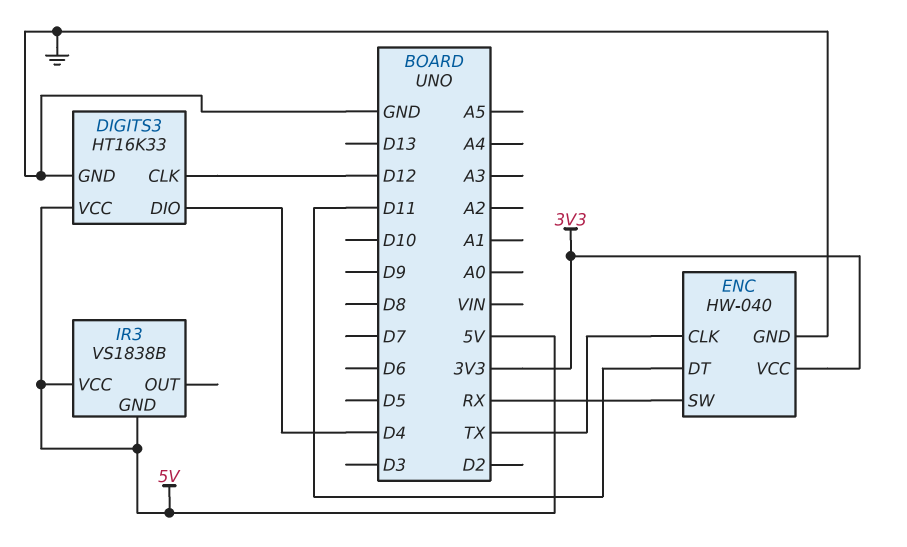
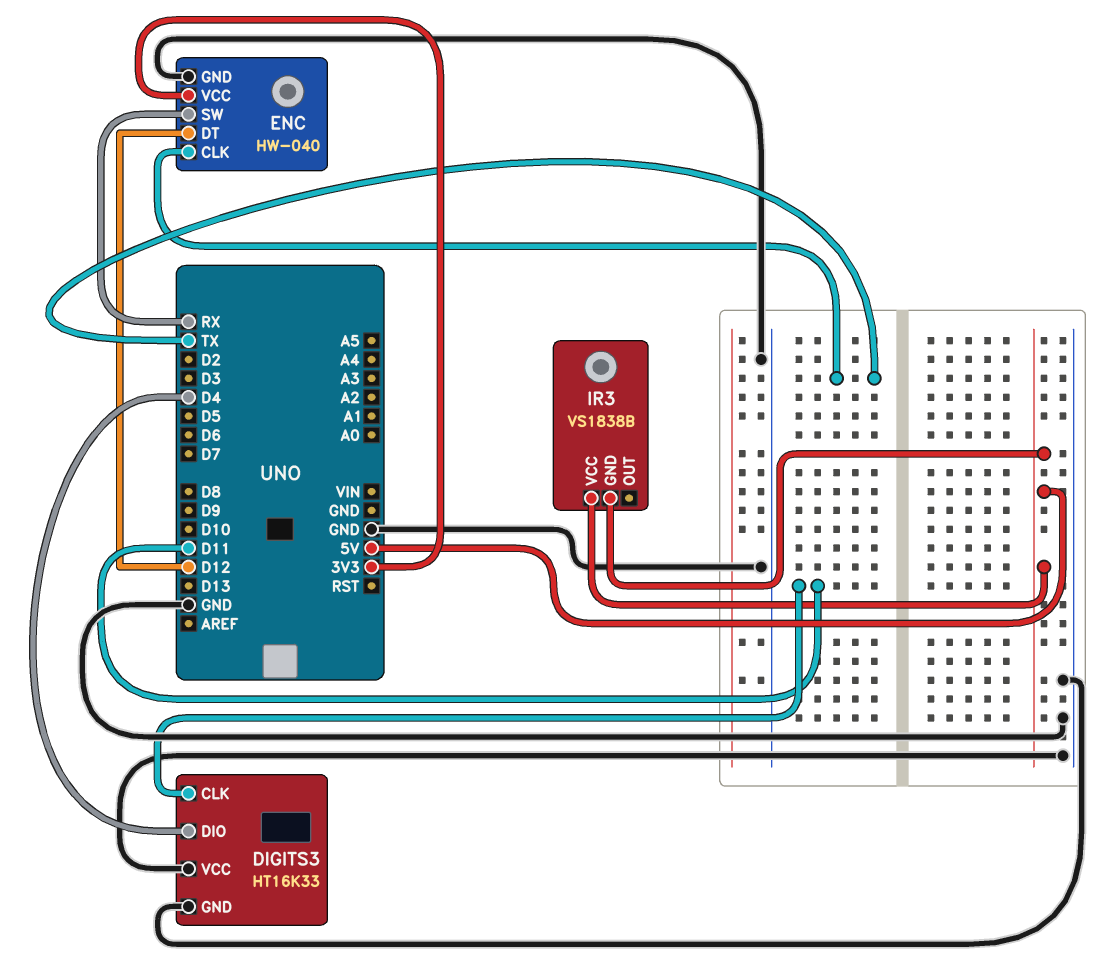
DIGITS3 pin CLK: D12 -> D11
DIGITS3 pin VCC: 5V -> GND
ENC pin DT: D11 -> D12

